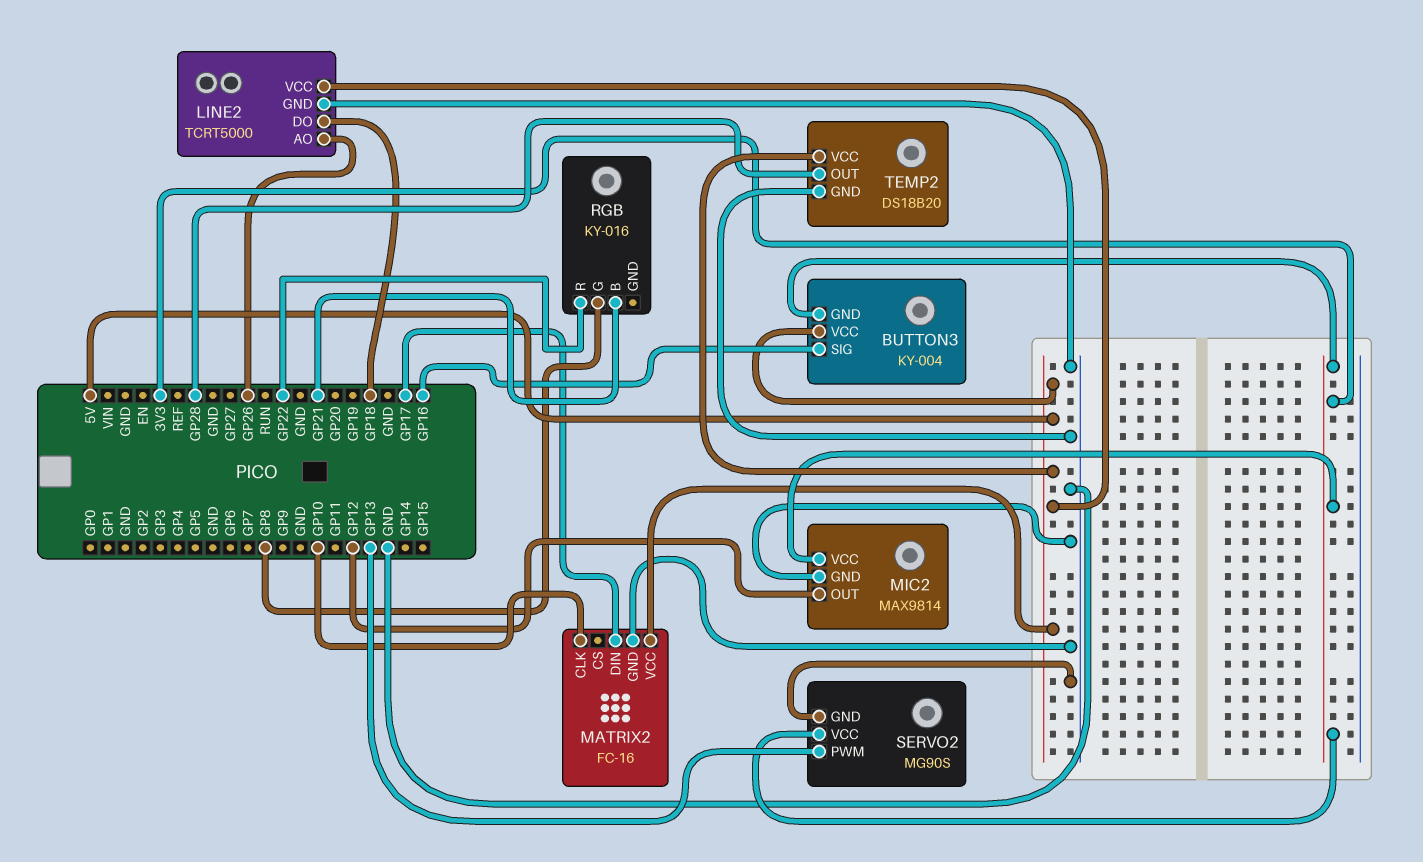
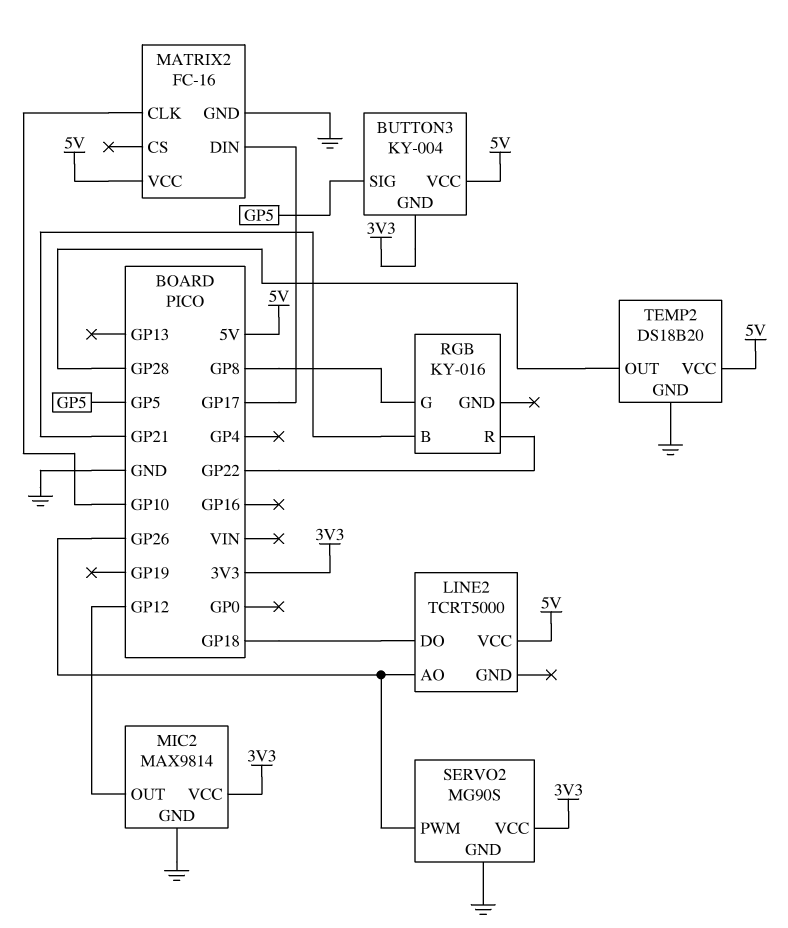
BUTTON3 pin SIG: GP16 -> GP5
LINE2 pin GND: GND -> none
SERVO2 pin PWM: GP13 -> GP26

